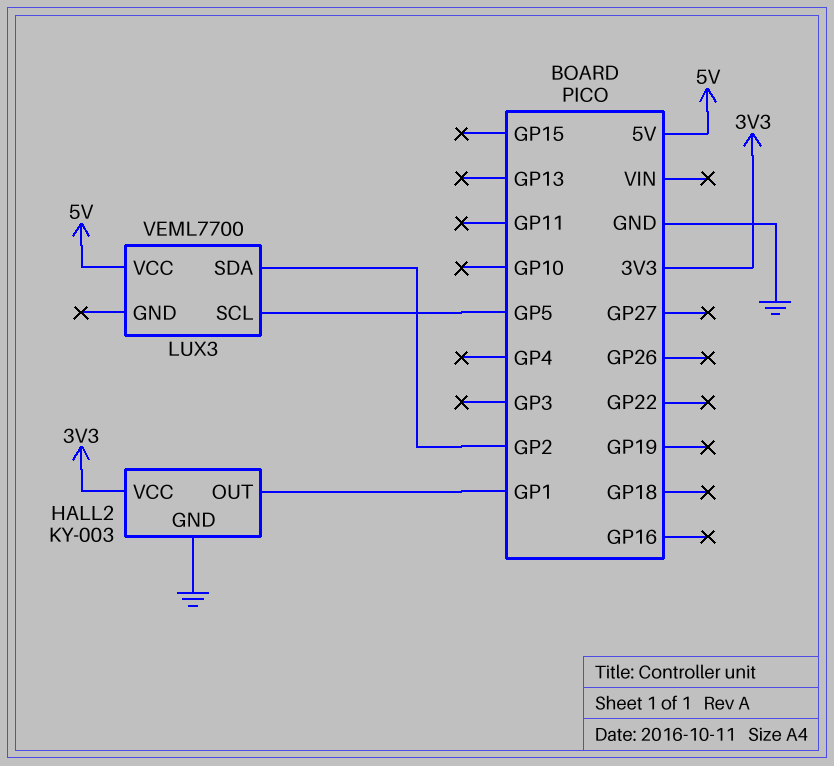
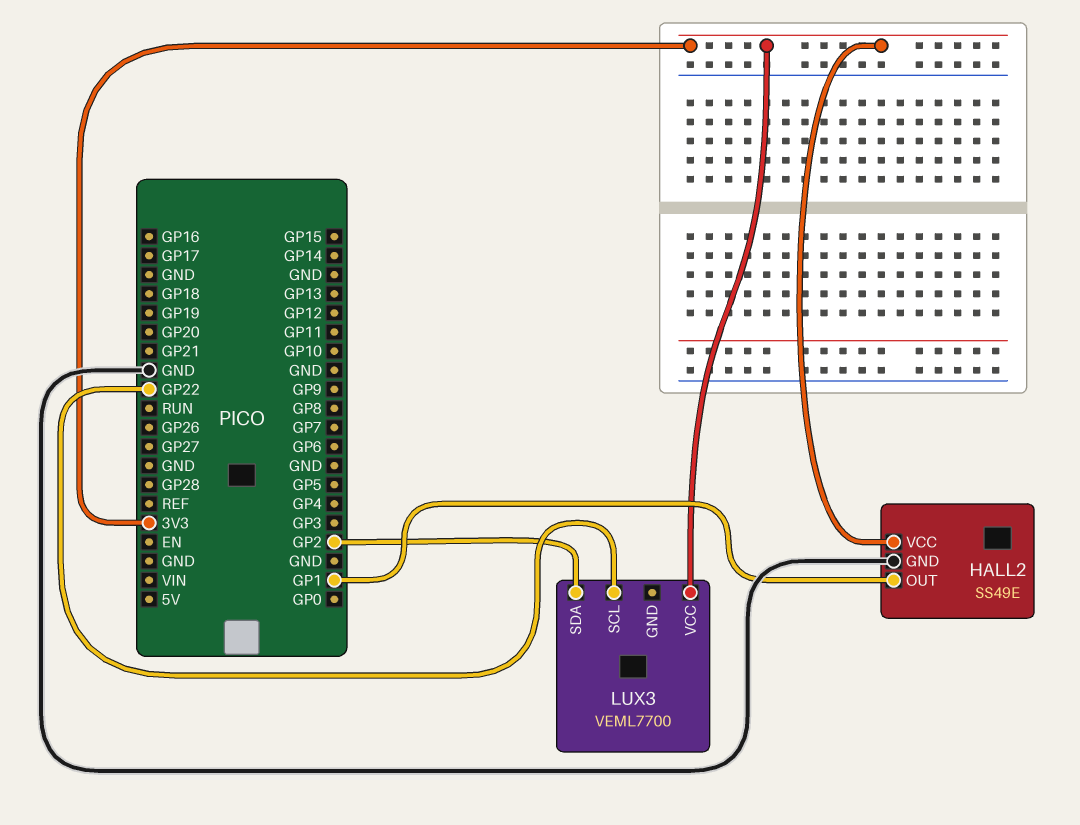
HALL2: KY-003 -> SS49E
LUX3 pin SCL: GP5 -> GP22
LUX3 pin VCC: 5V -> 3V3

